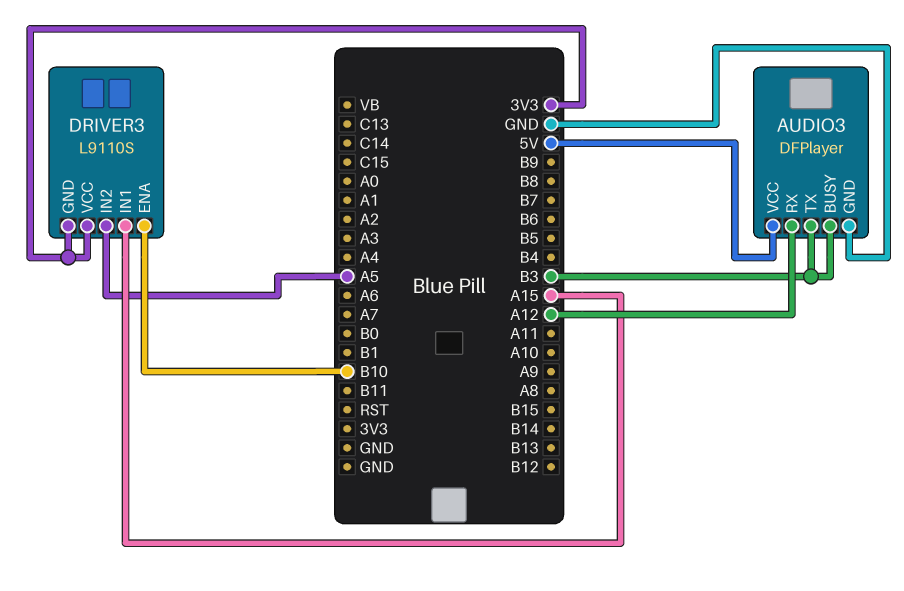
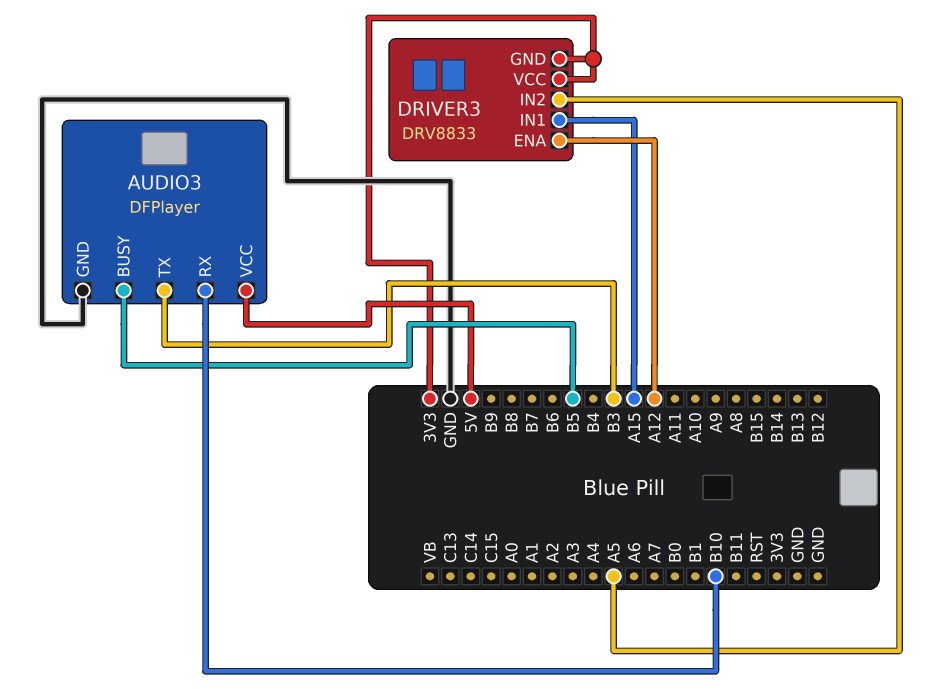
AUDIO3 pin BUSY: B3 -> B5
AUDIO3 pin RX: A12 -> B10
DRIVER3: L9110S -> DRV8833
DRIVER3 pin ENA: B10 -> A12

